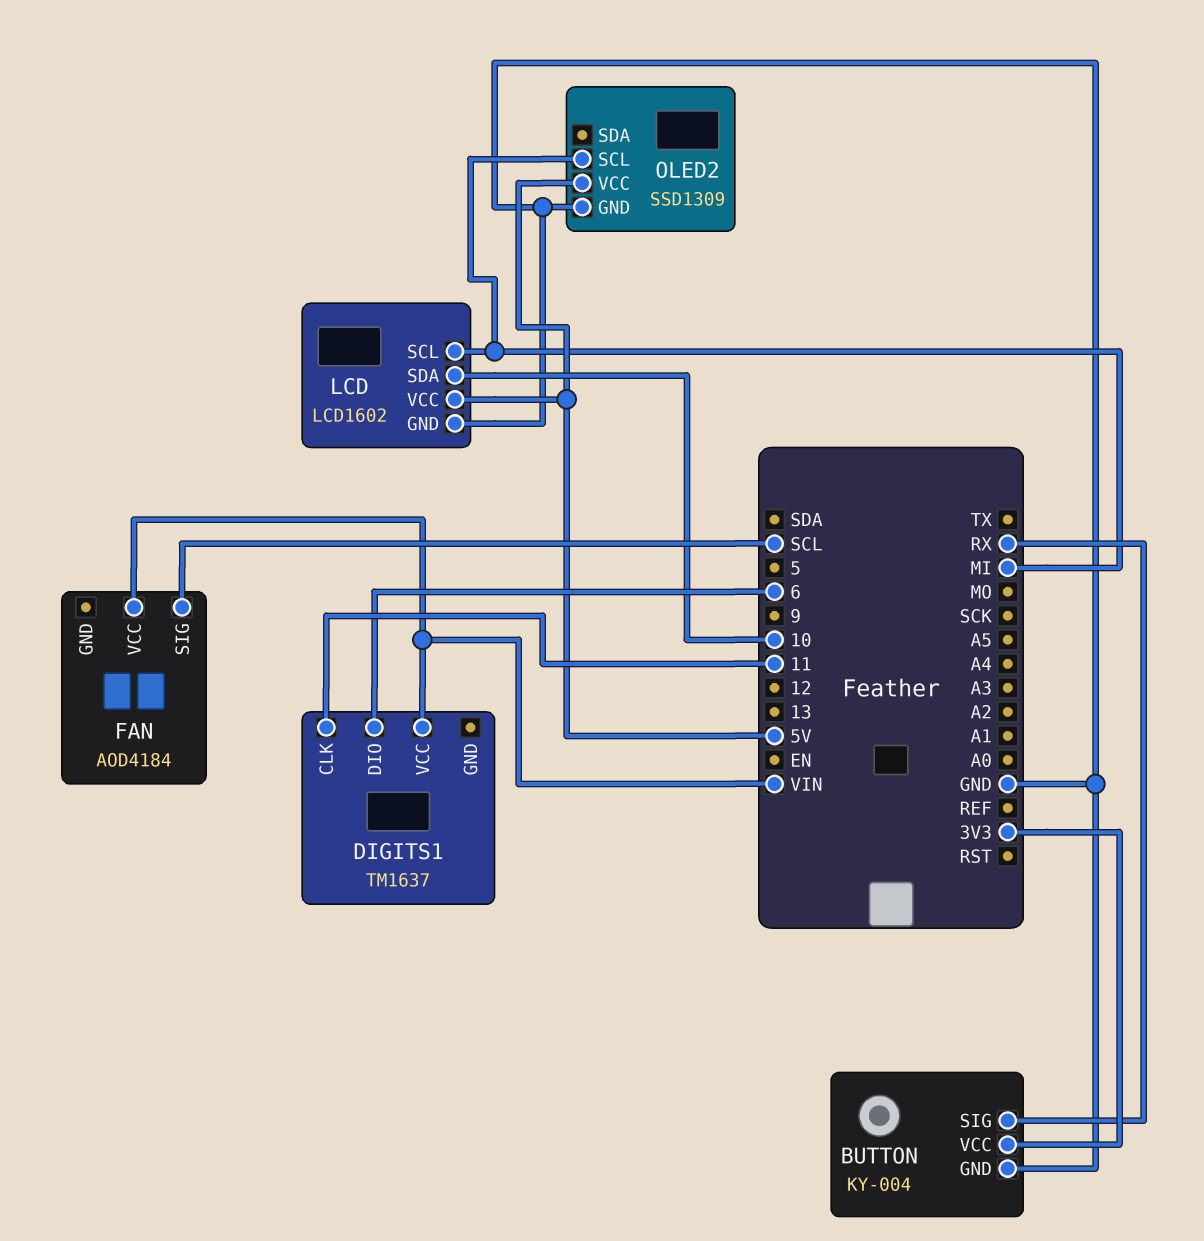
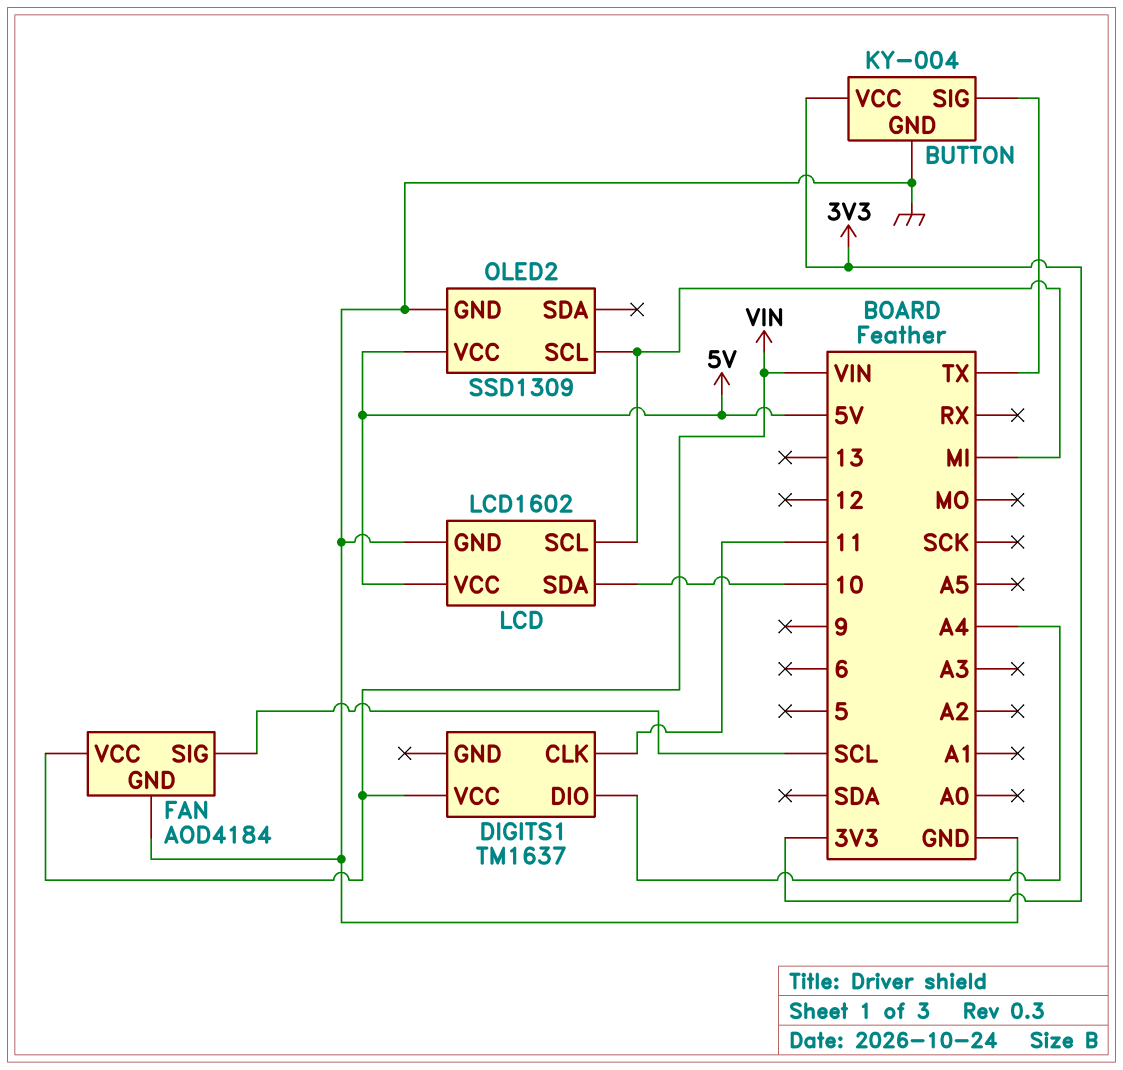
BUTTON pin SIG: RX -> TX
DIGITS1 pin DIO: 6 -> A4
FAN pin GND: none -> GND

